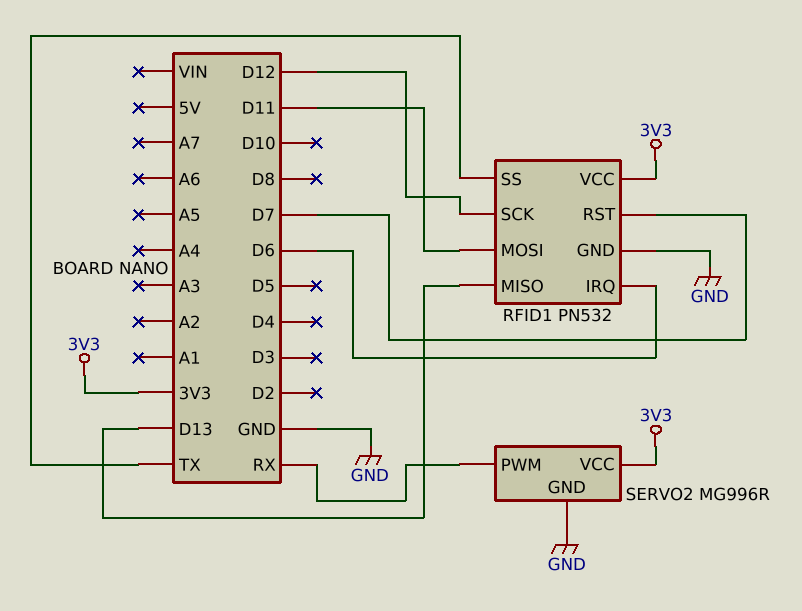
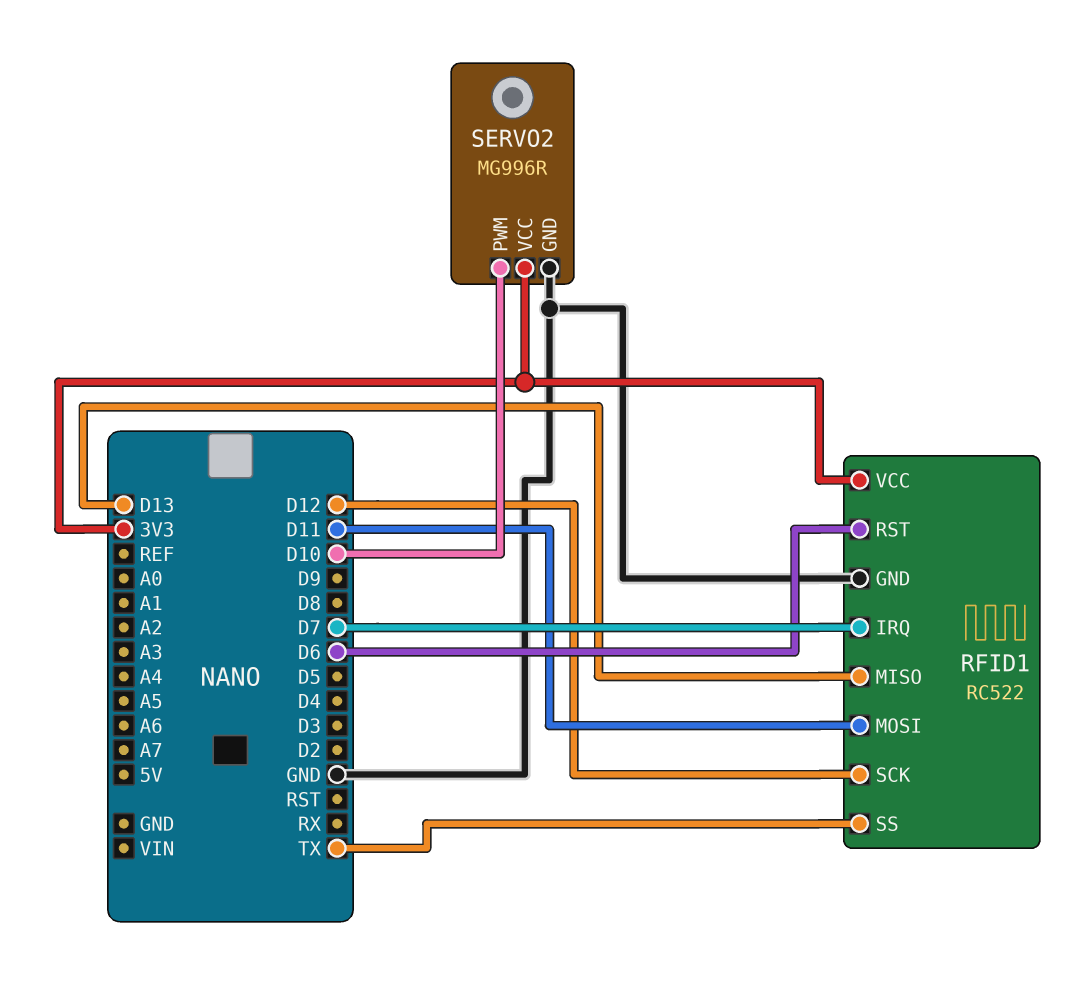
RFID1: PN532 -> RC522
RFID1 pin IRQ: D6 -> D7
RFID1 pin RST: D7 -> D6
SERVO2 pin PWM: RX -> D10

